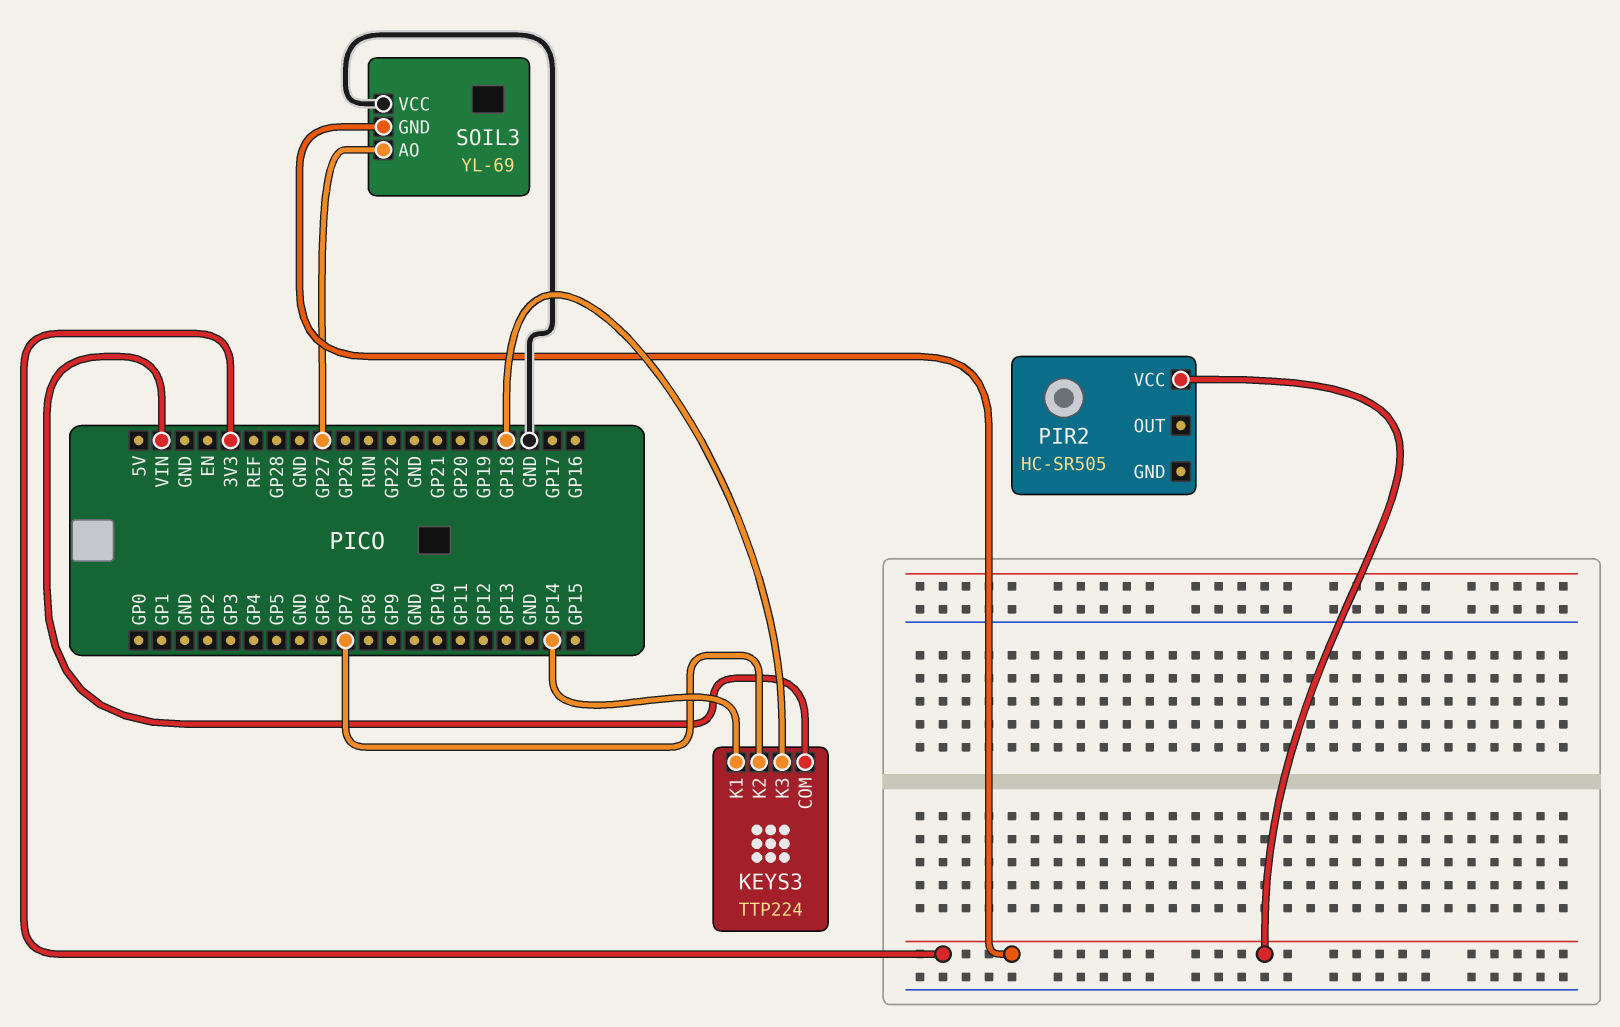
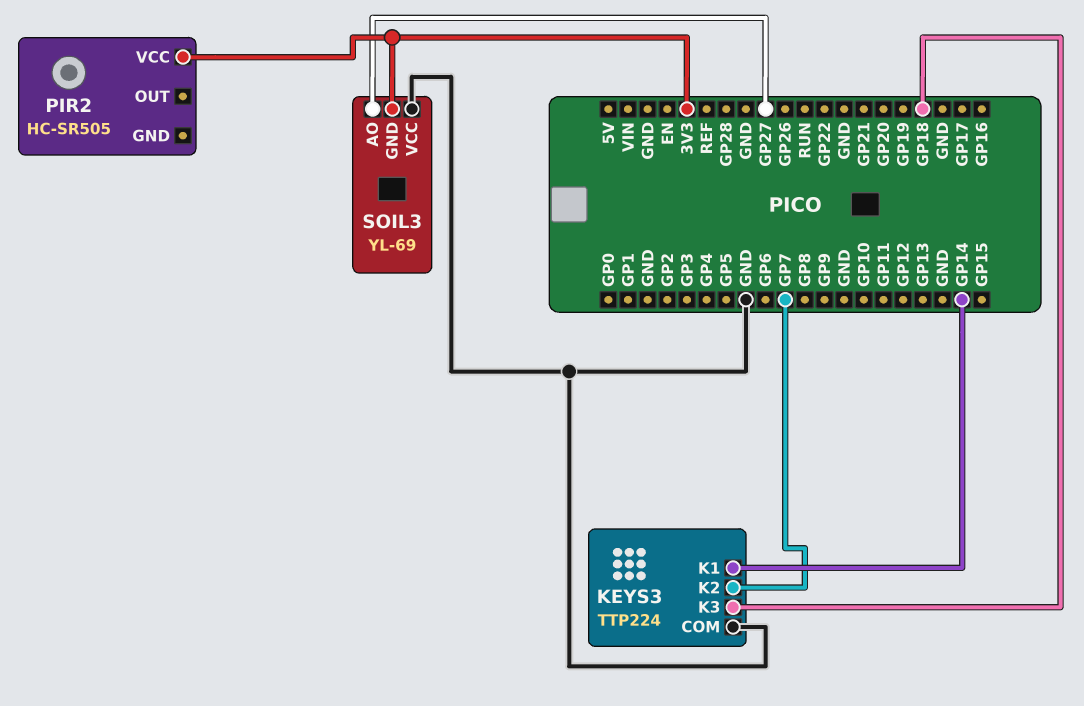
KEYS3 pin COM: VIN -> GND

